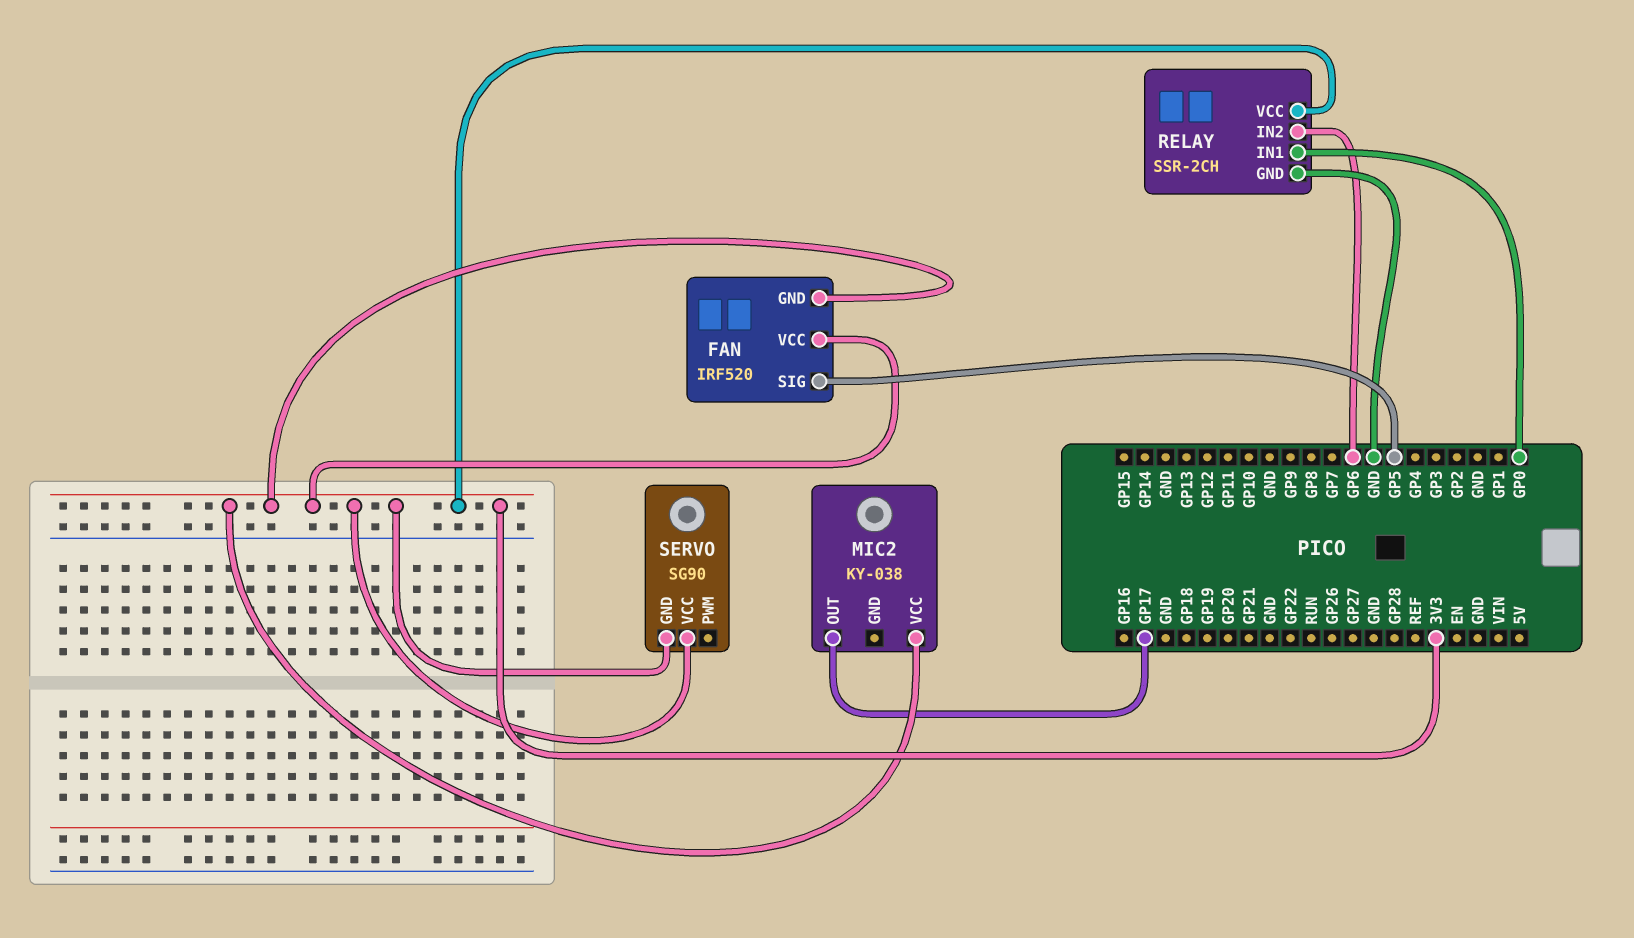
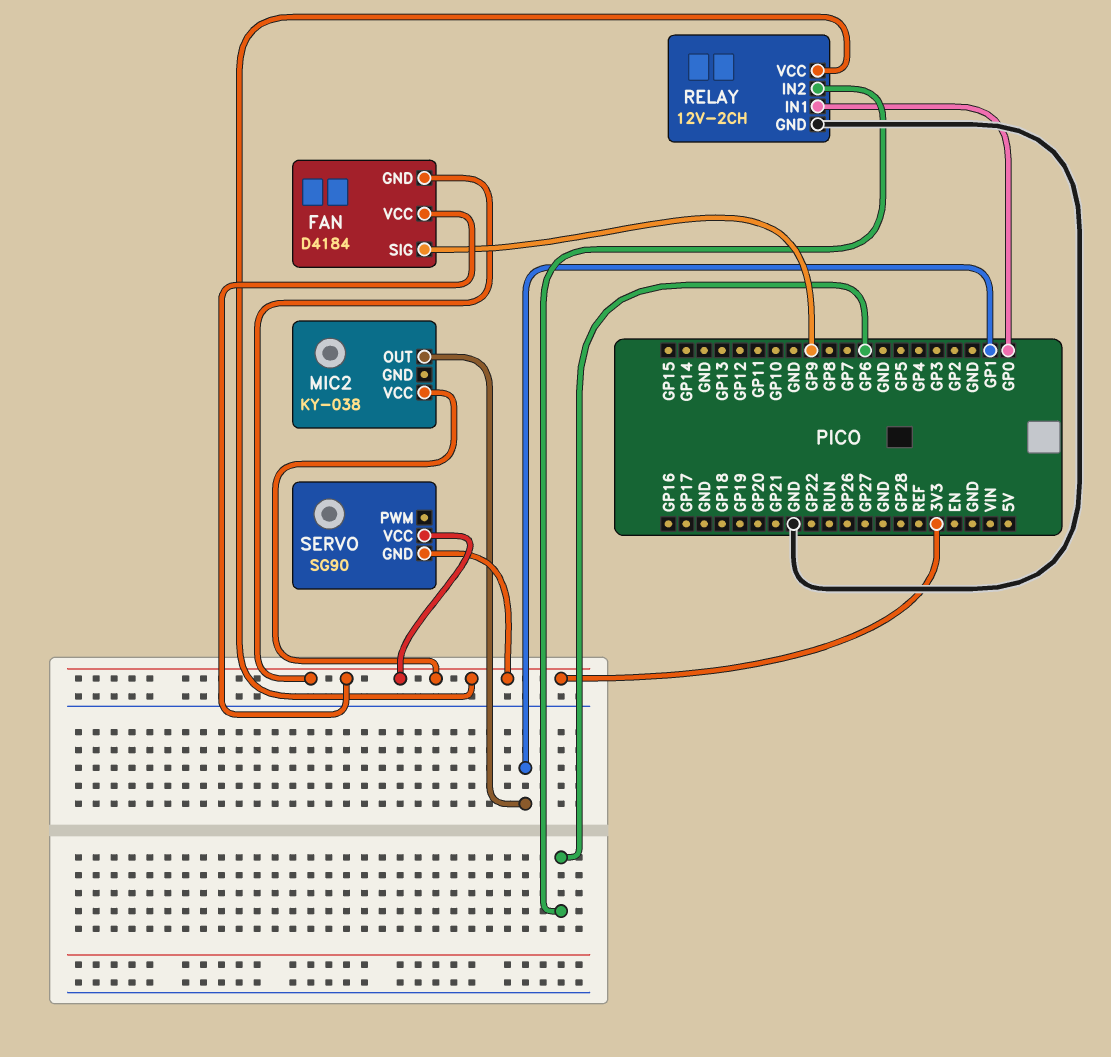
FAN: IRF520 -> D4184
FAN pin SIG: GP5 -> GP9
MIC2 pin OUT: GP17 -> GP1
RELAY: SSR-2CH -> 12V-2CH

